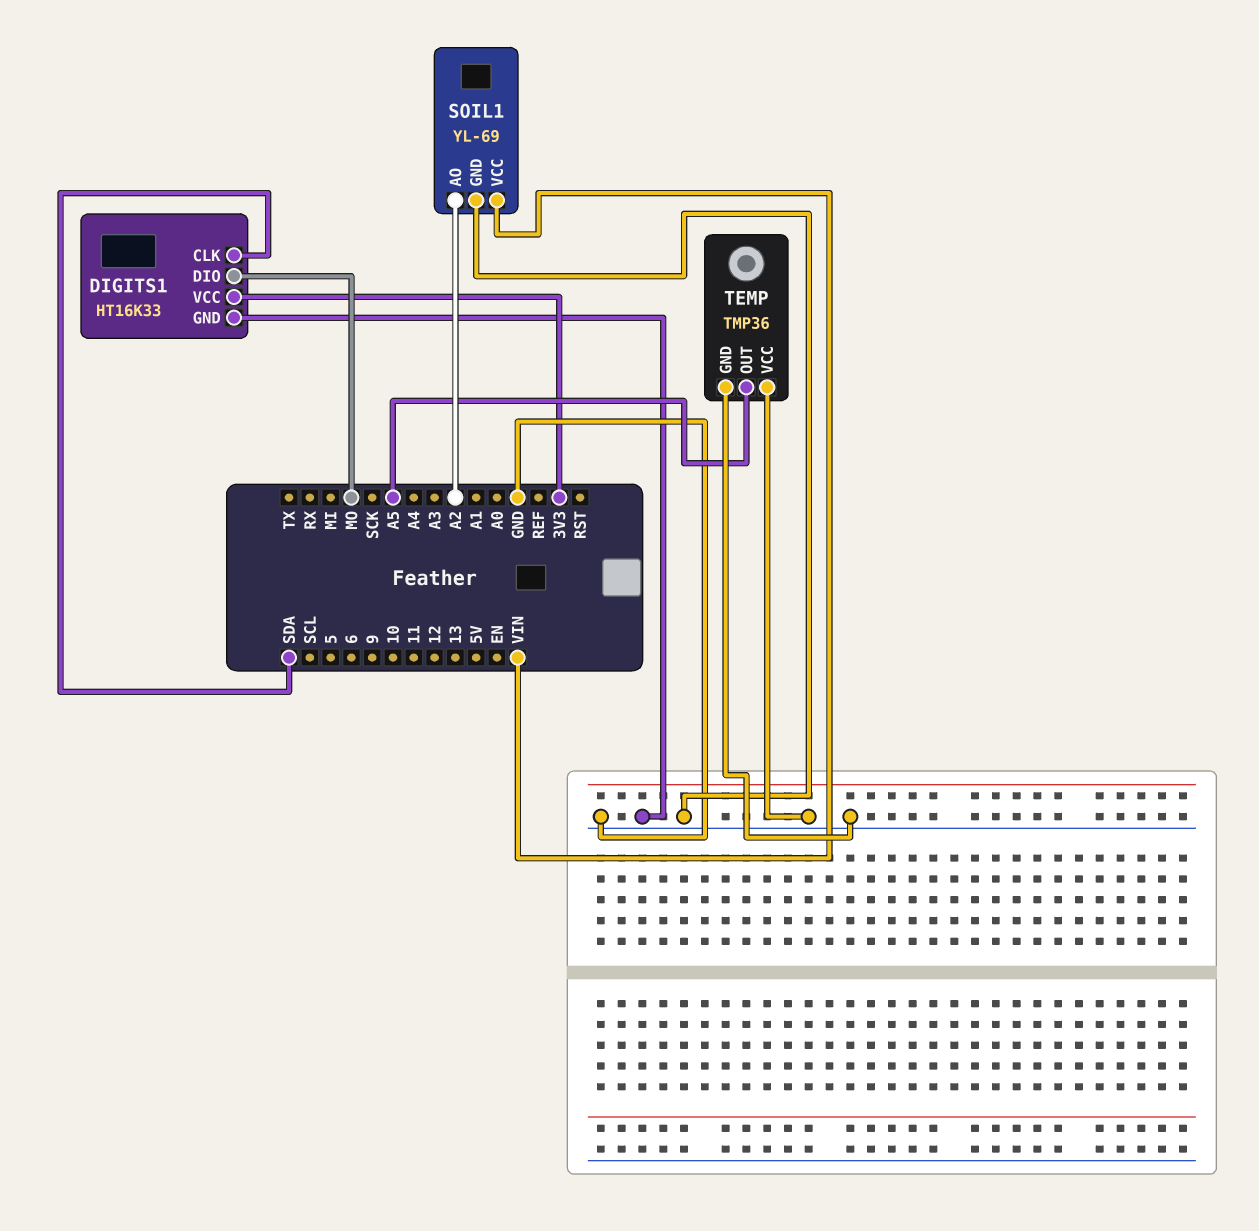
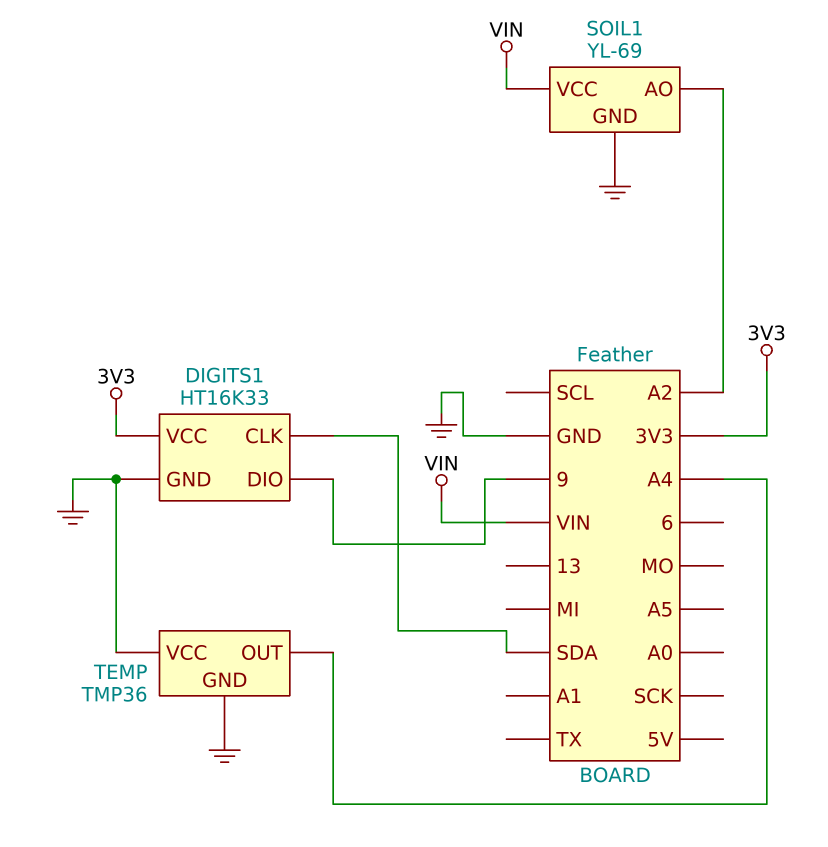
DIGITS1 pin DIO: MO -> 9
TEMP pin OUT: A5 -> A4

